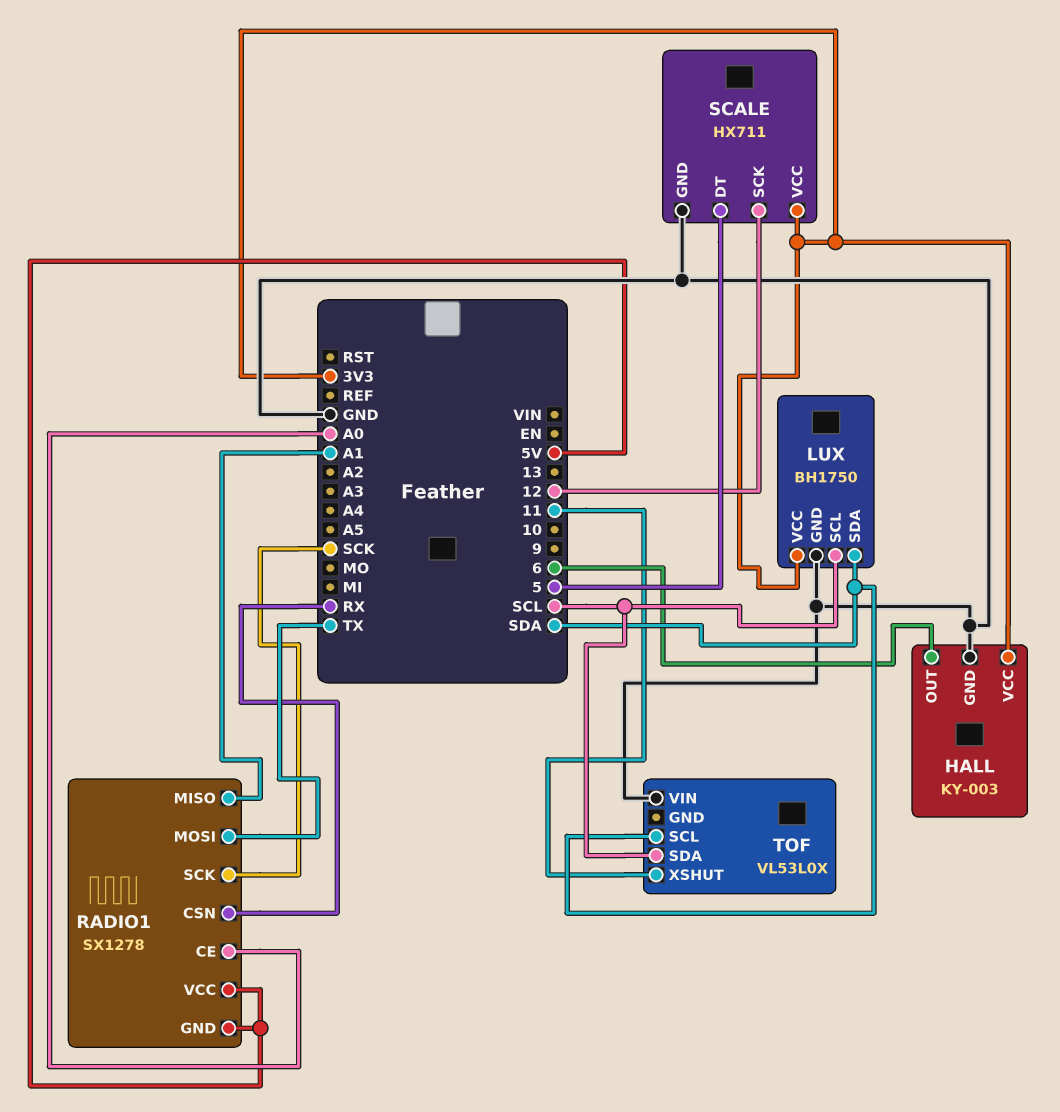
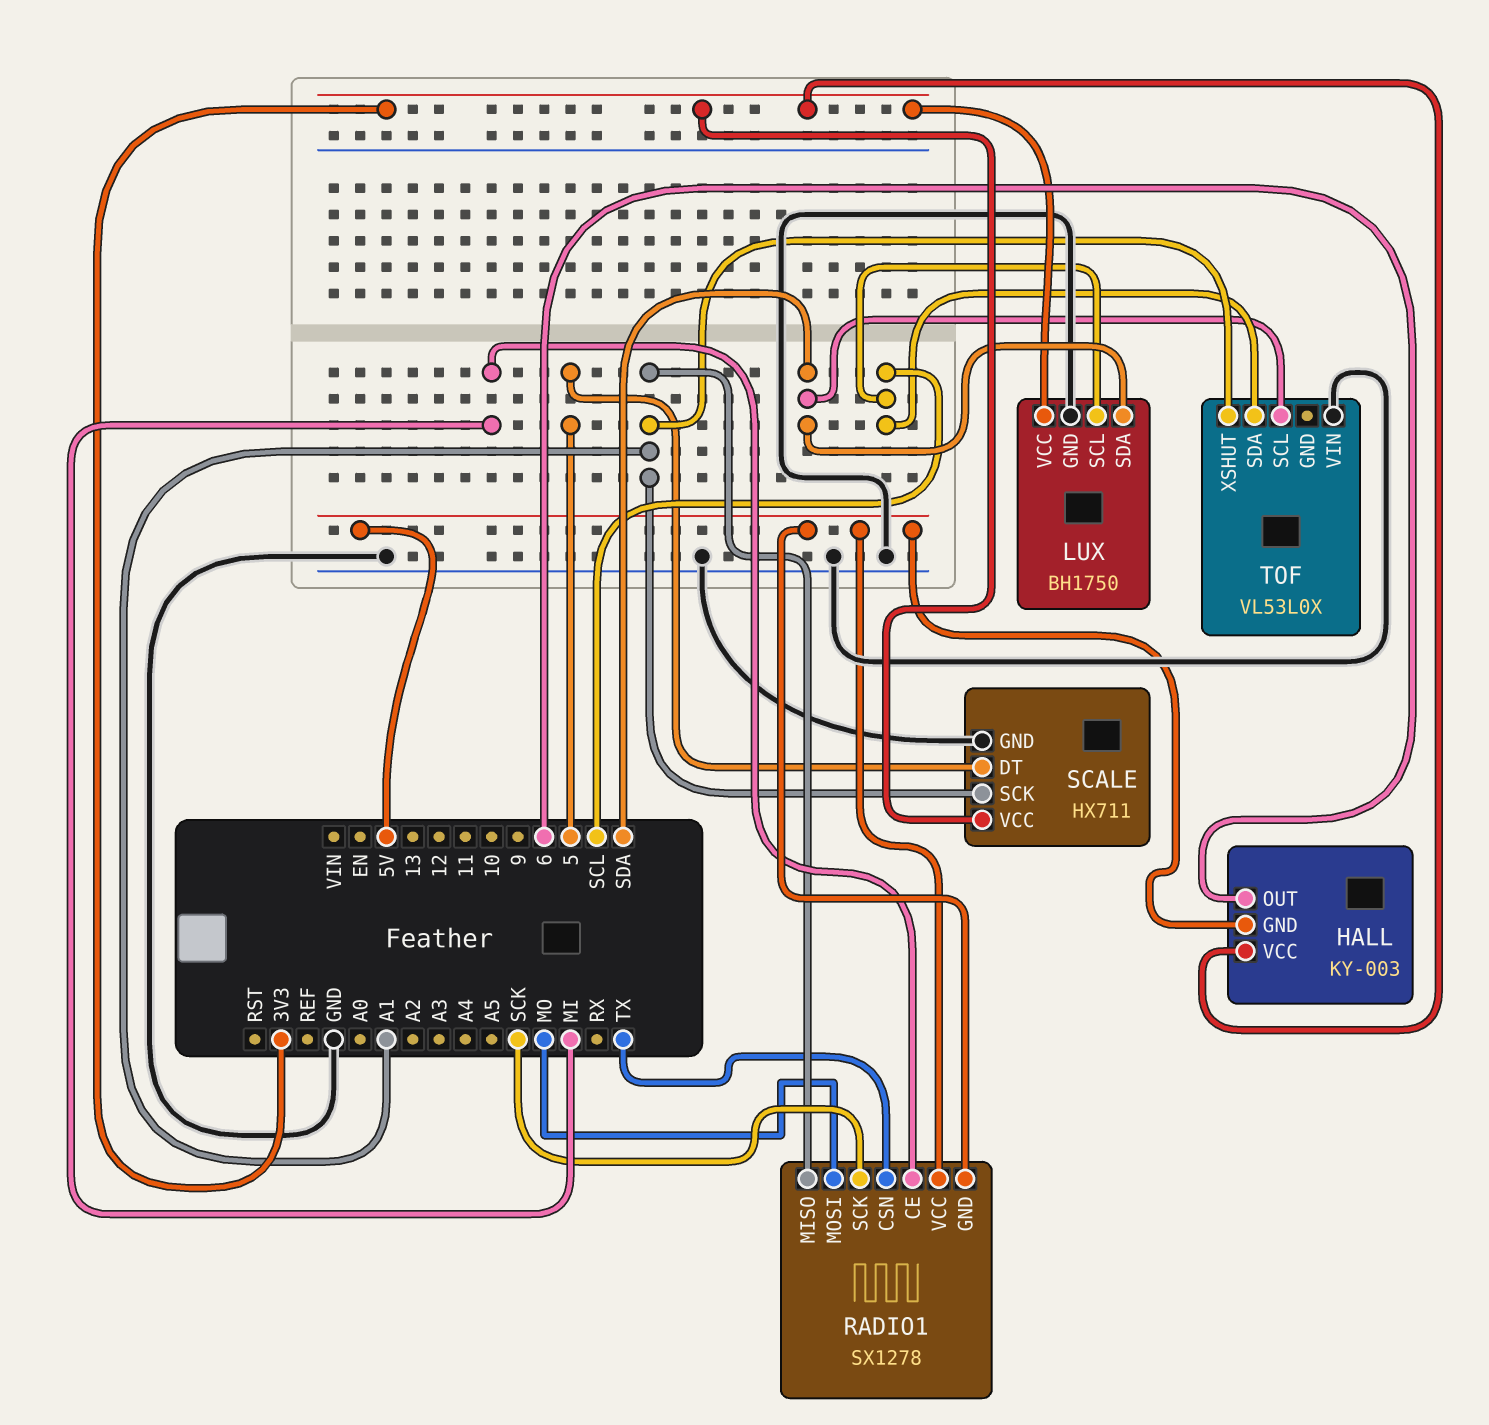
HALL pin GND: GND -> 5V
RADIO1 pin CE: A0 -> MI
RADIO1 pin CSN: RX -> TX
RADIO1 pin MOSI: TX -> MO
SCALE pin SCK: 12 -> A1
TOF pin XSHUT: 11 -> A1

